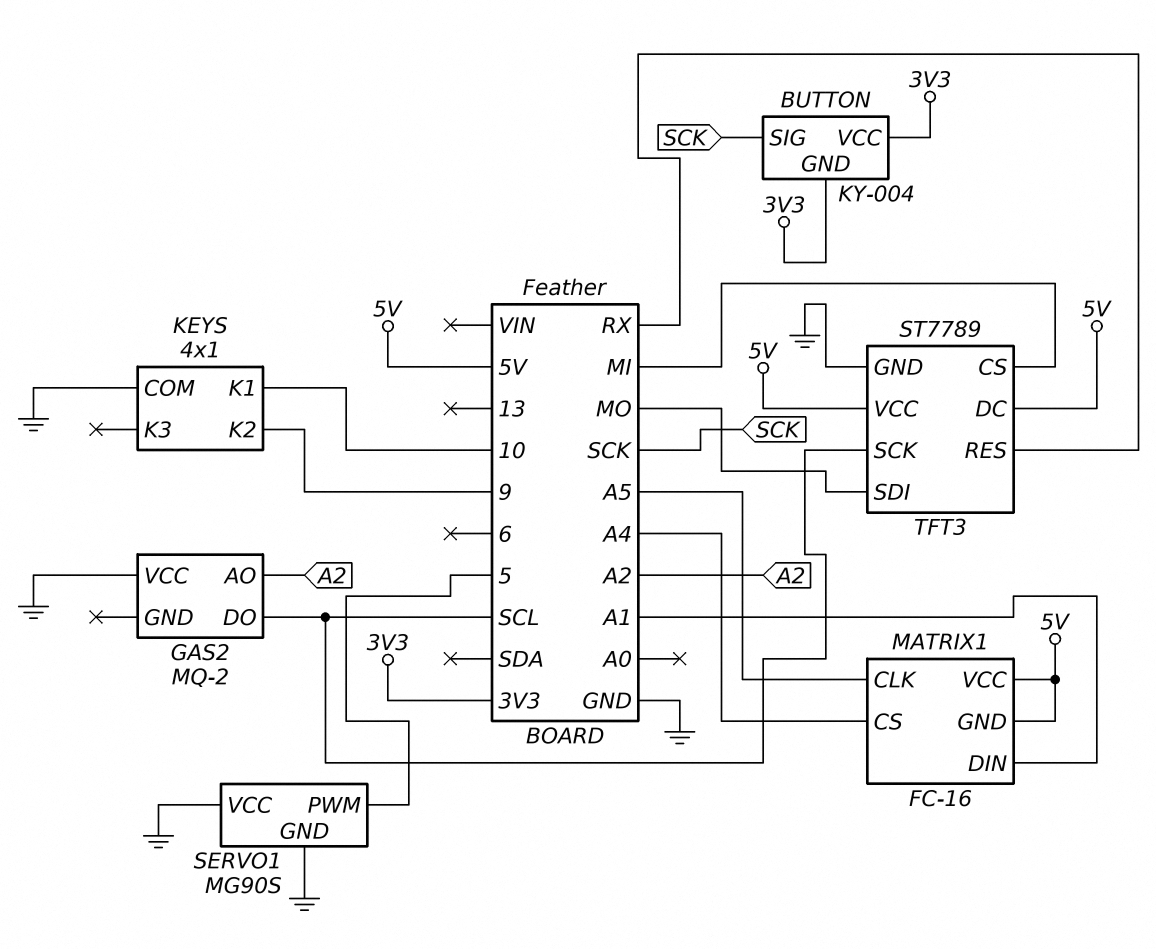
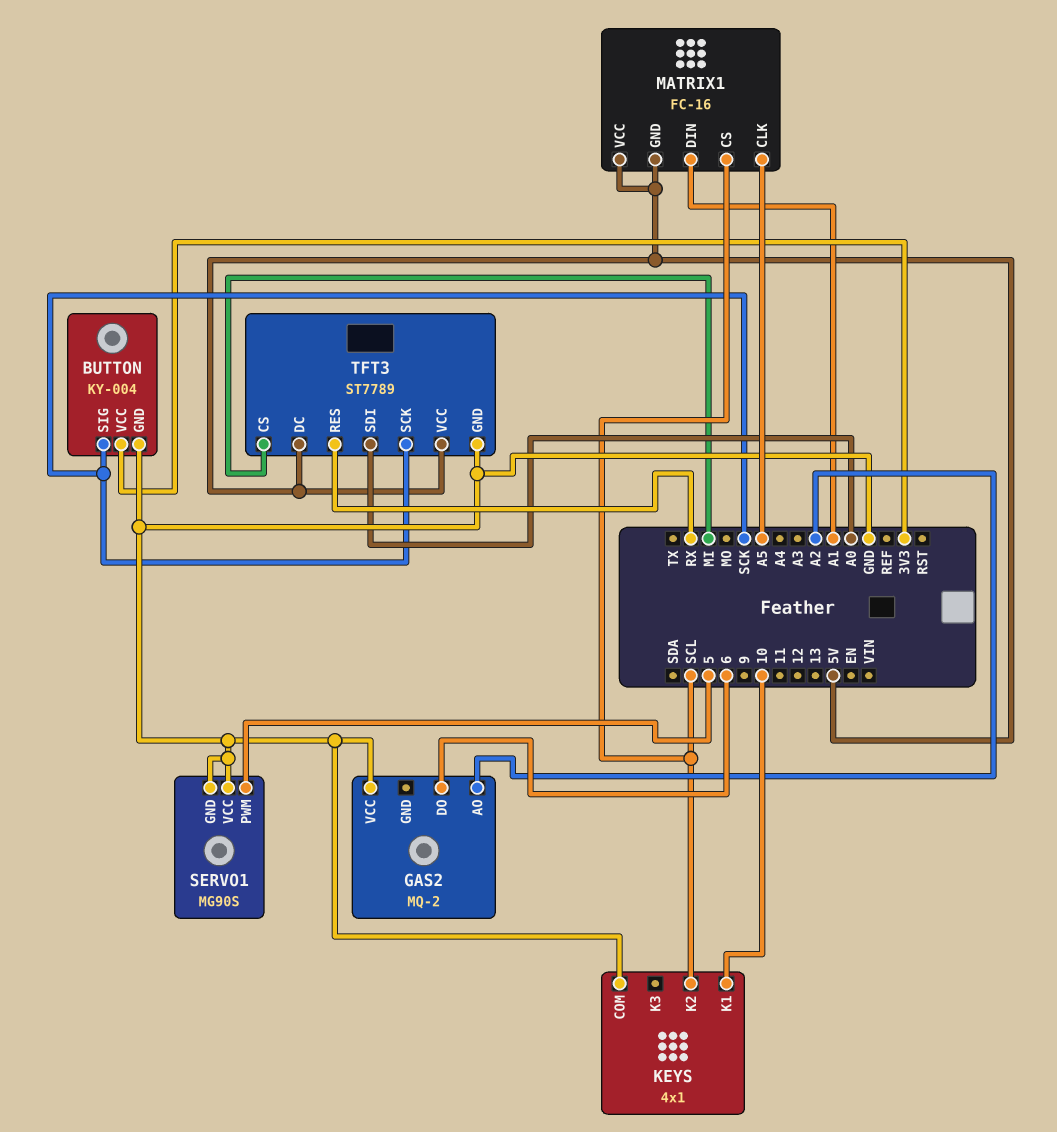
BUTTON pin GND: 3V3 -> GND
GAS2 pin DO: SCL -> 6
KEYS pin K2: 9 -> SCL
MATRIX1 pin CS: A4 -> SCL
TFT3 pin SCK: SCL -> SCK
TFT3 pin SDI: MO -> A0

